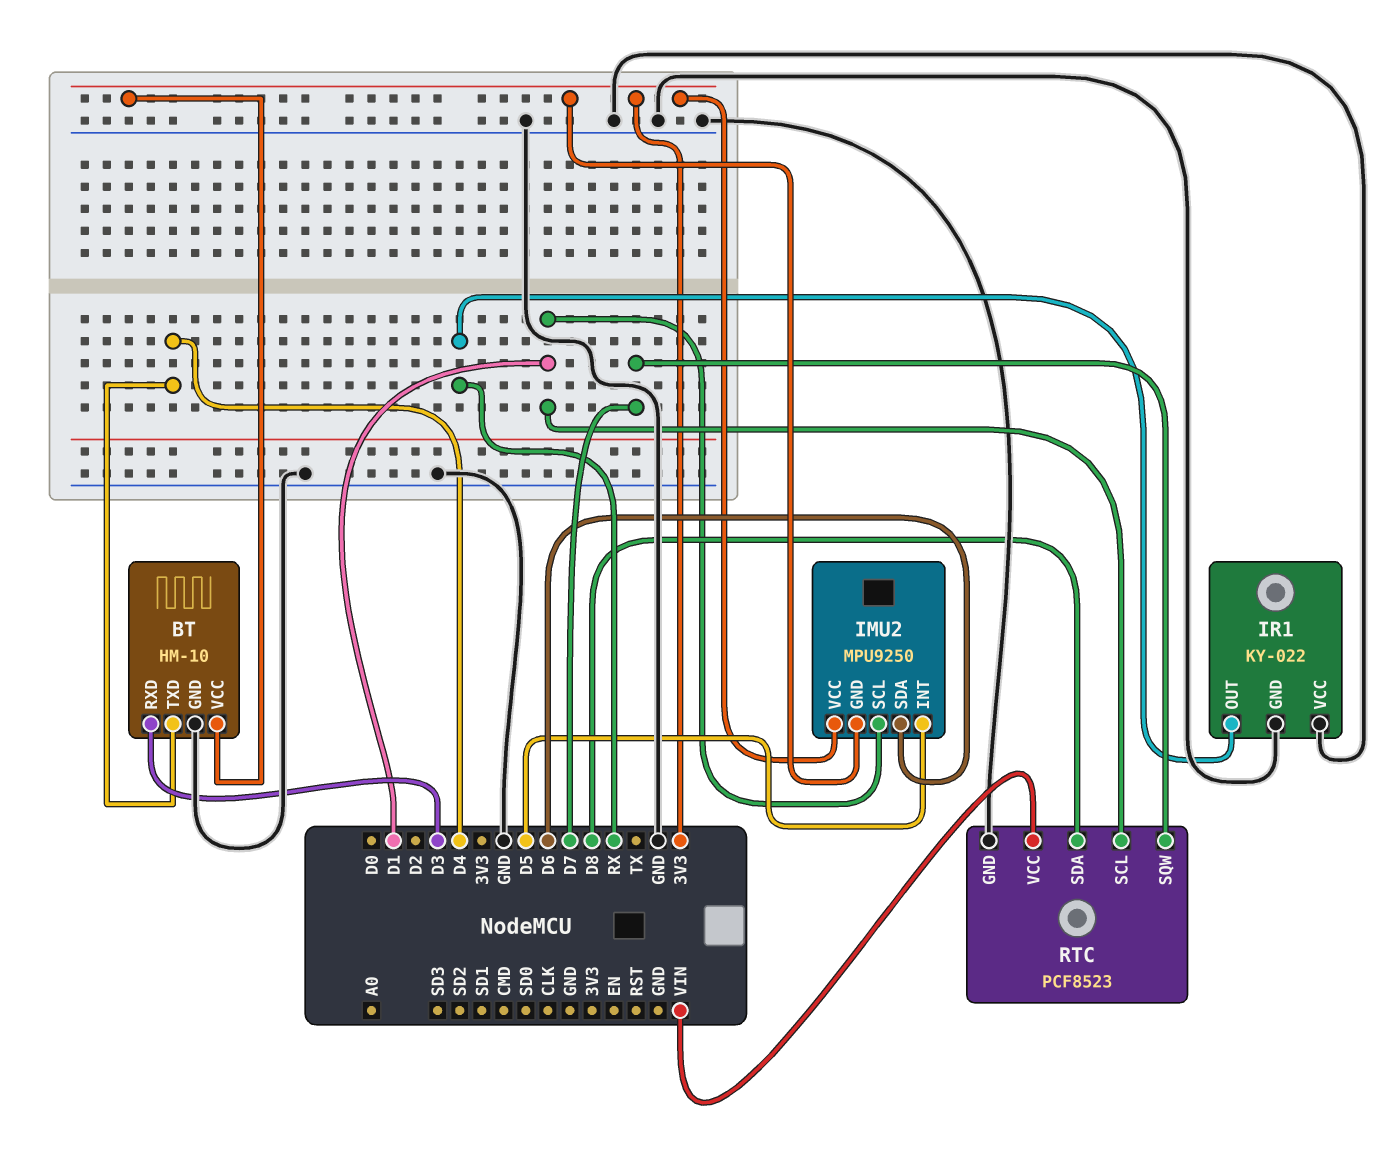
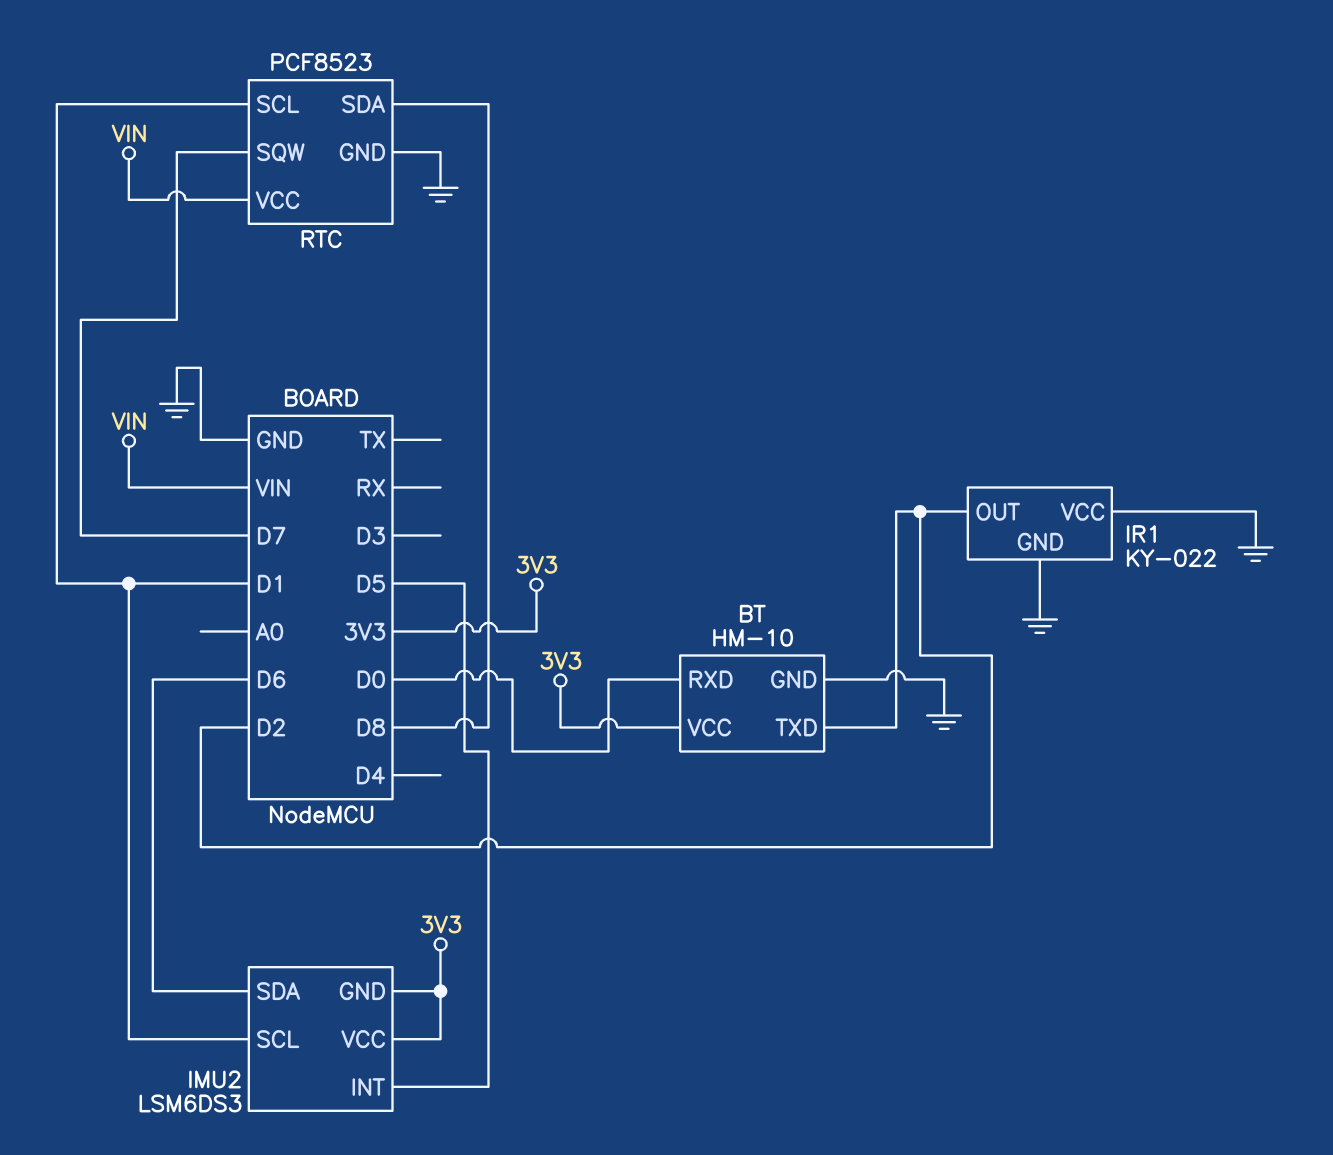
BT pin RXD: D3 -> D0
BT pin TXD: D4 -> D2
IMU2: MPU9250 -> LSM6DS3
IR1 pin OUT: RX -> D2

